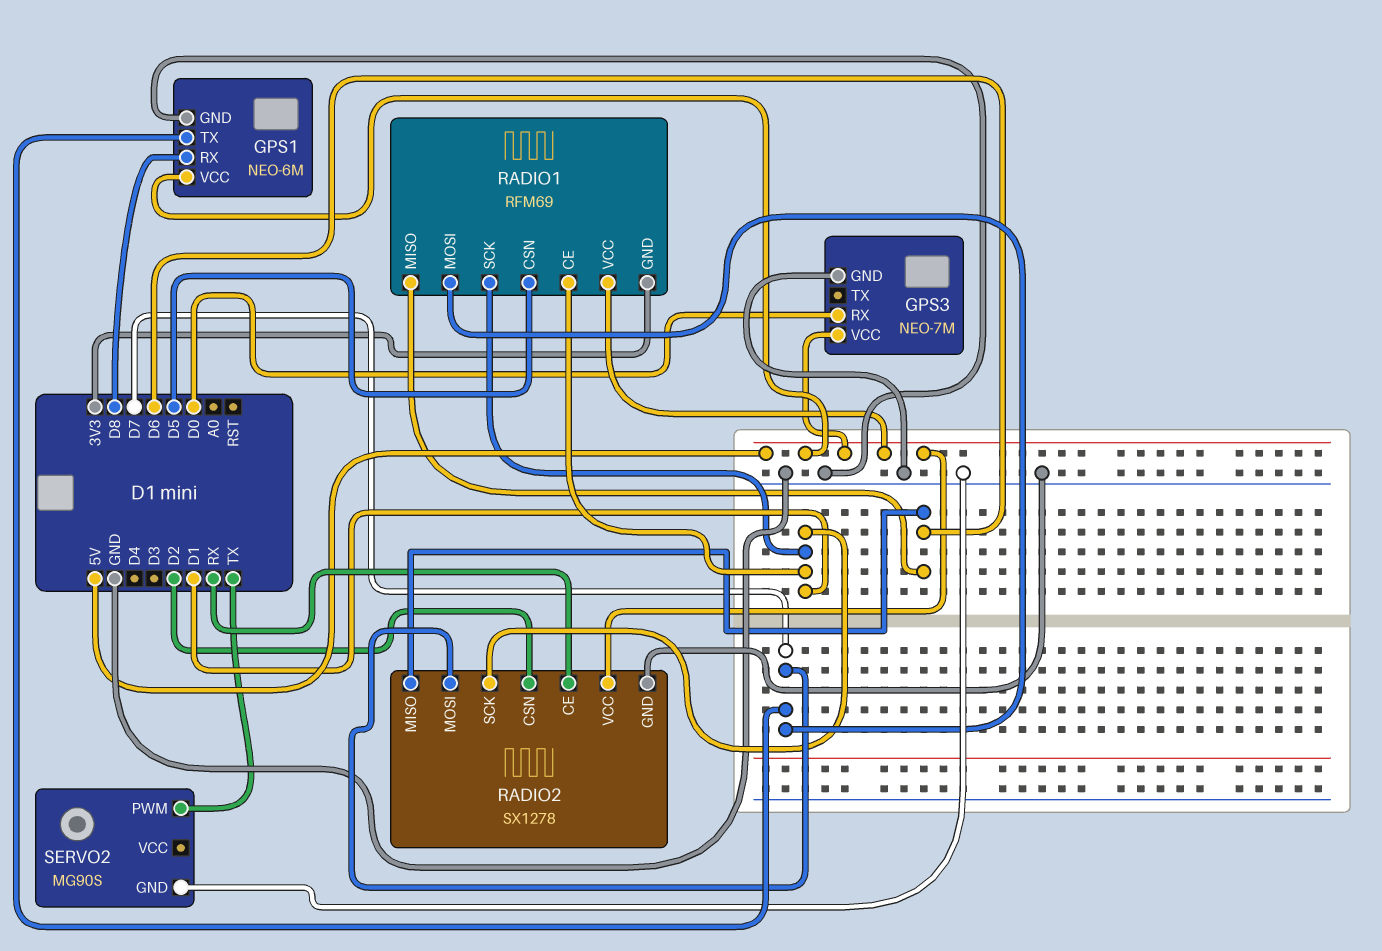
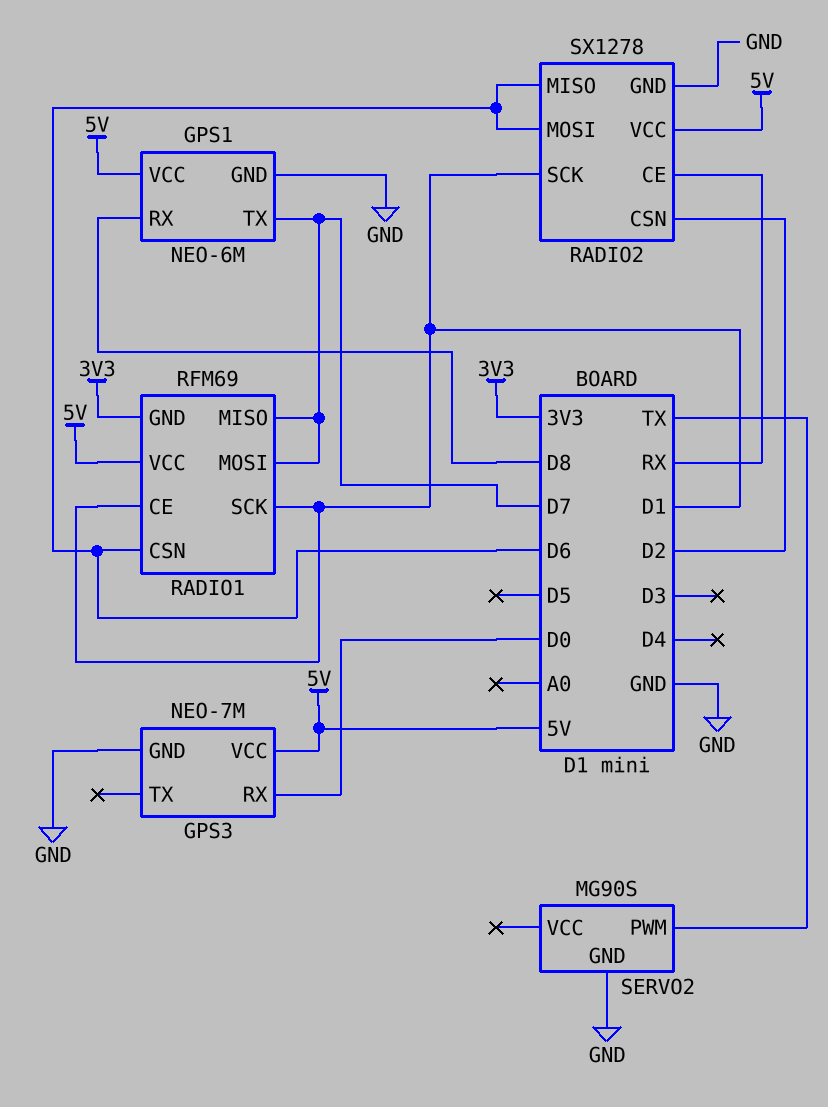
RADIO1 pin CSN: D5 -> D6
RADIO1 pin MISO: D6 -> D7
RADIO2 pin MOSI: D7 -> D6

